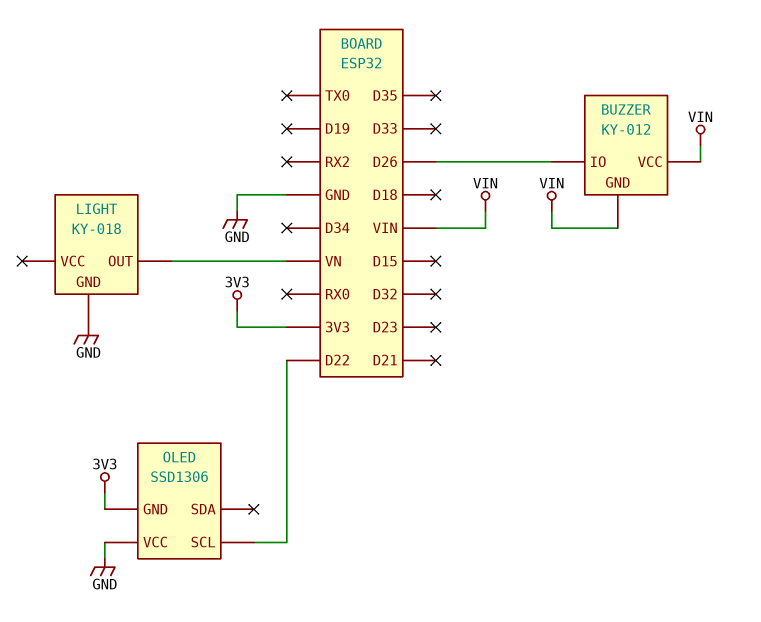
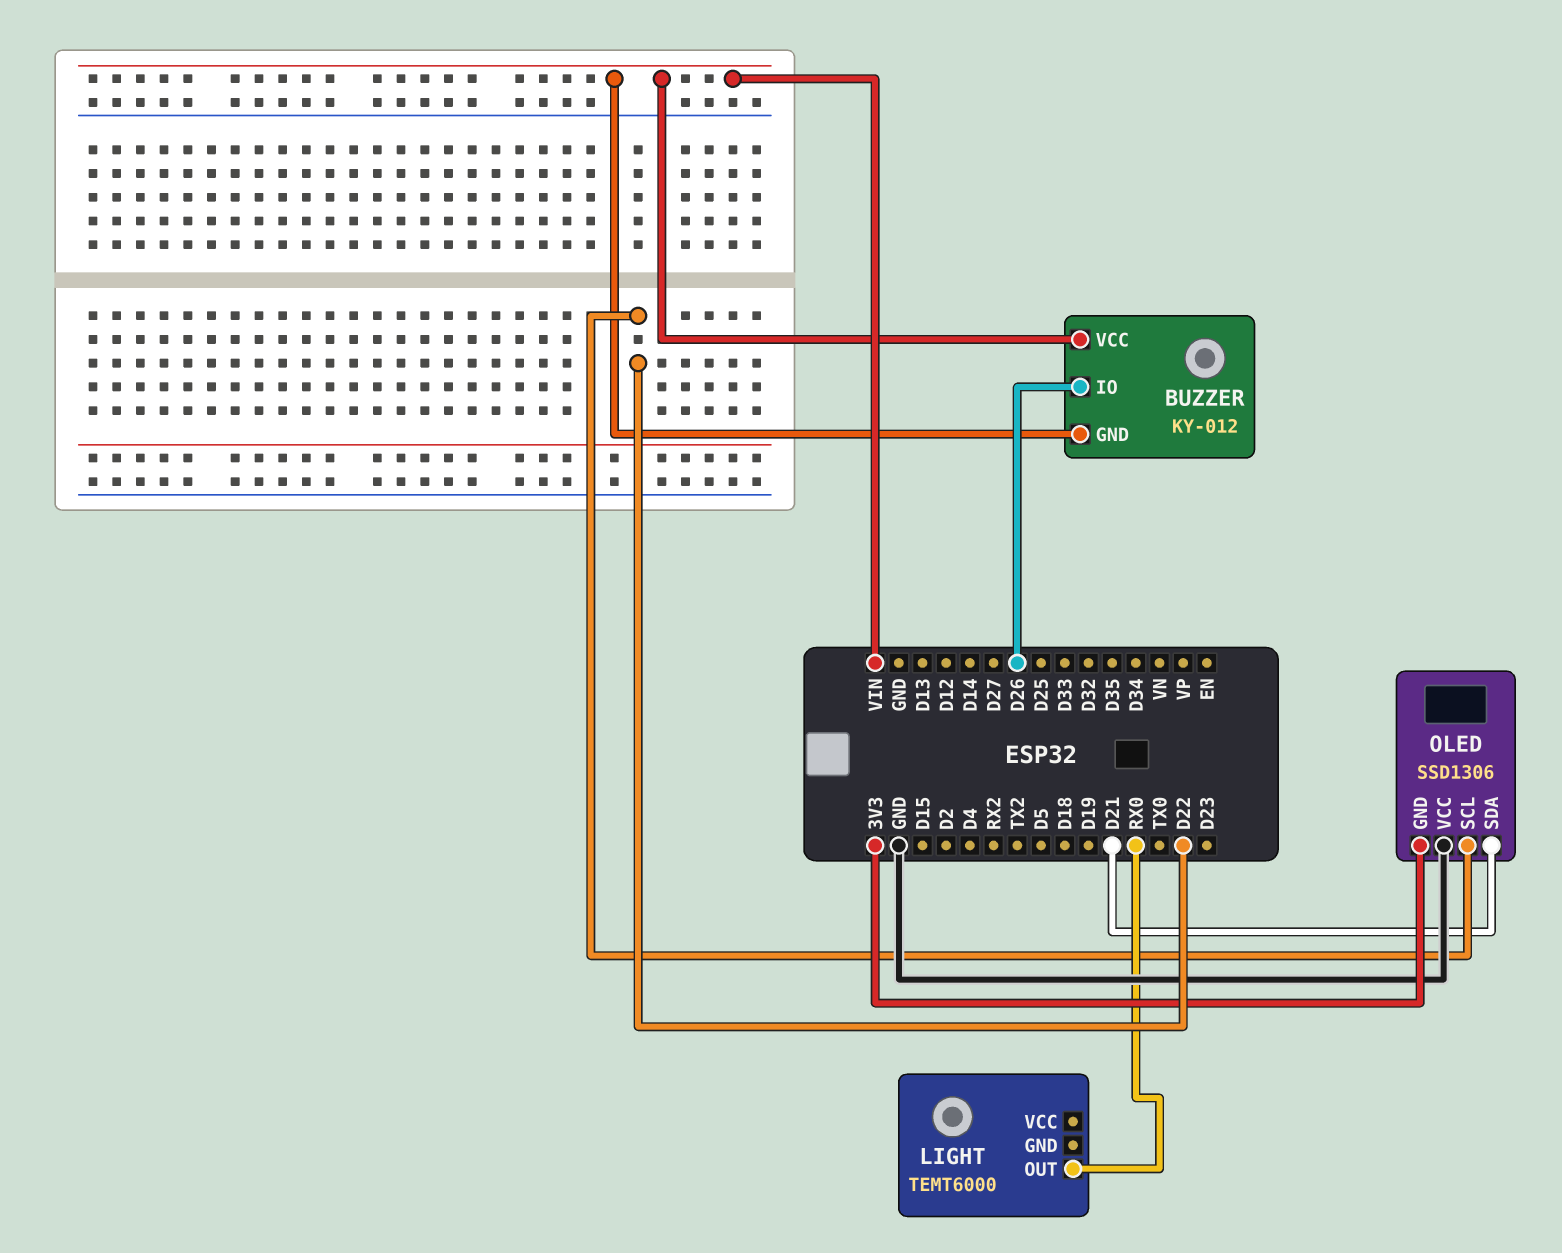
LIGHT: KY-018 -> TEMT6000
LIGHT pin GND: GND -> none
LIGHT pin OUT: VN -> RX0
OLED pin SDA: none -> D21

